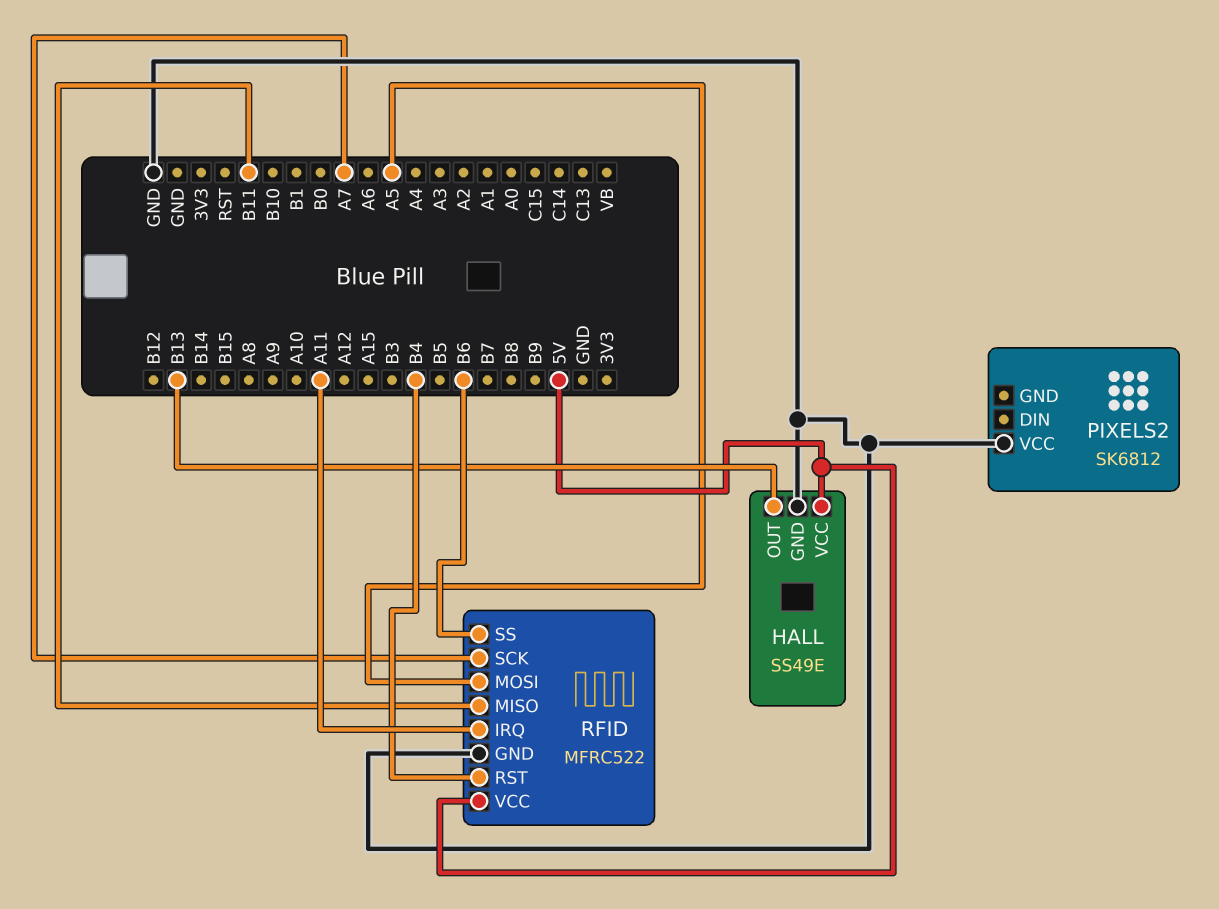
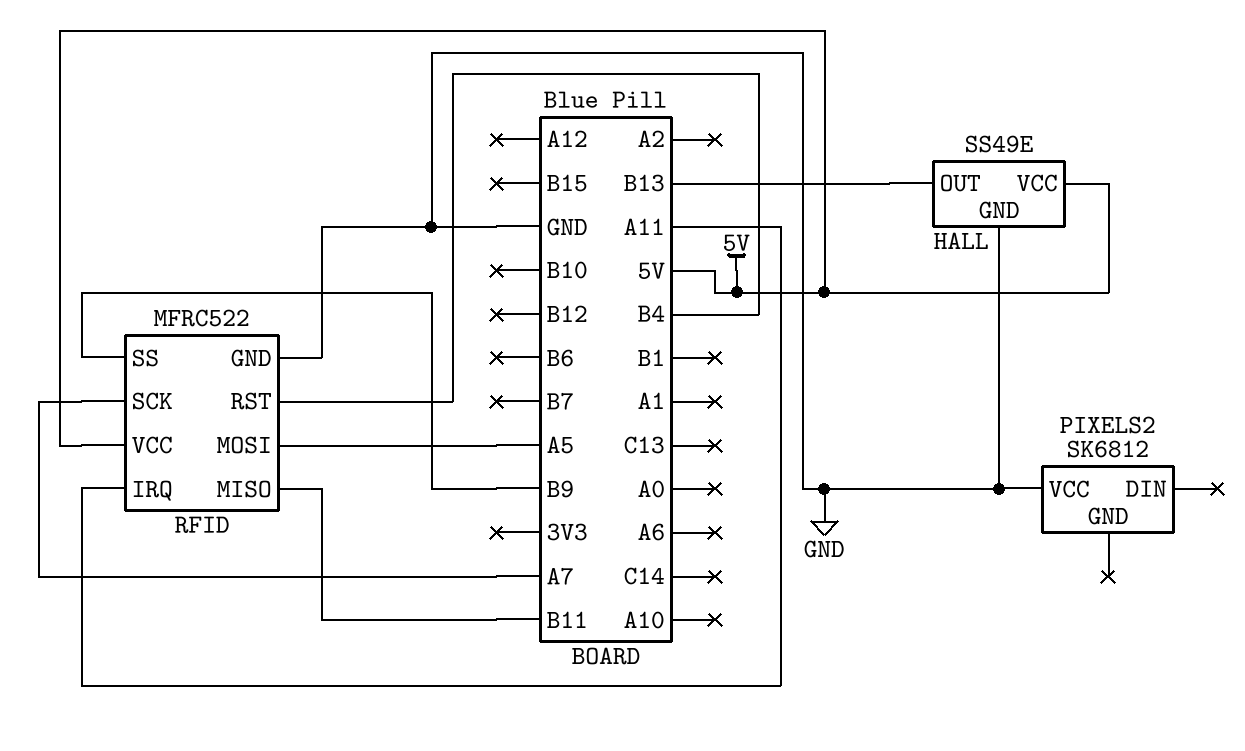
RFID pin SS: B6 -> B9

